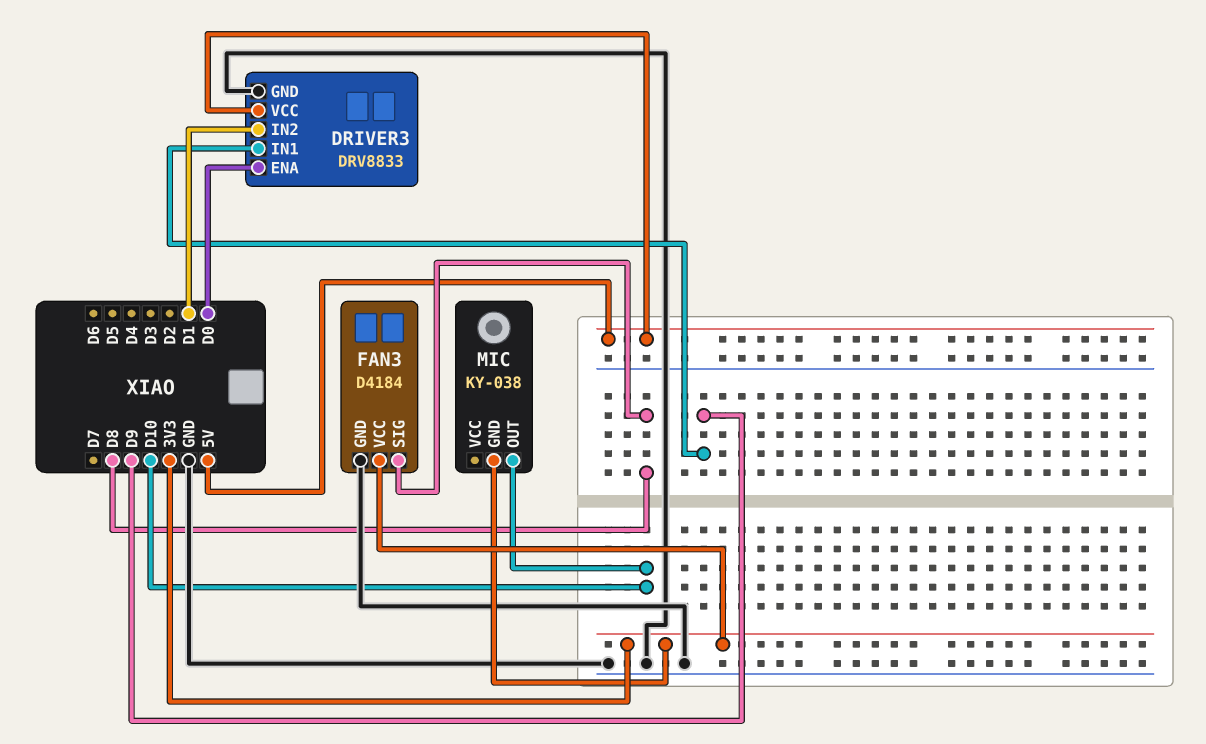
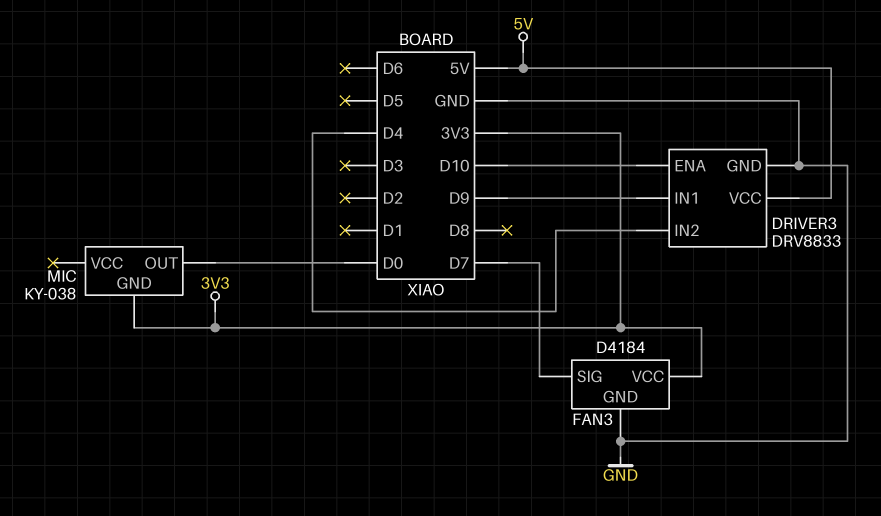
DRIVER3 pin ENA: D0 -> D10
DRIVER3 pin IN2: D1 -> D4
FAN3 pin SIG: D8 -> D7
MIC pin OUT: D10 -> D0

